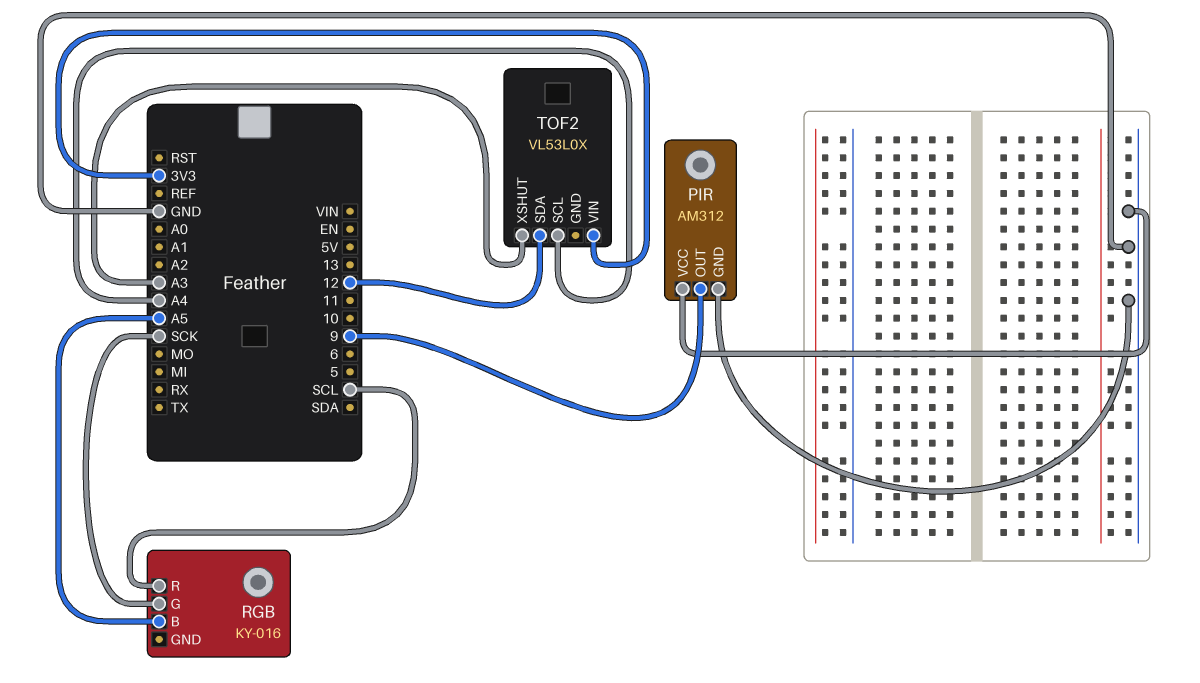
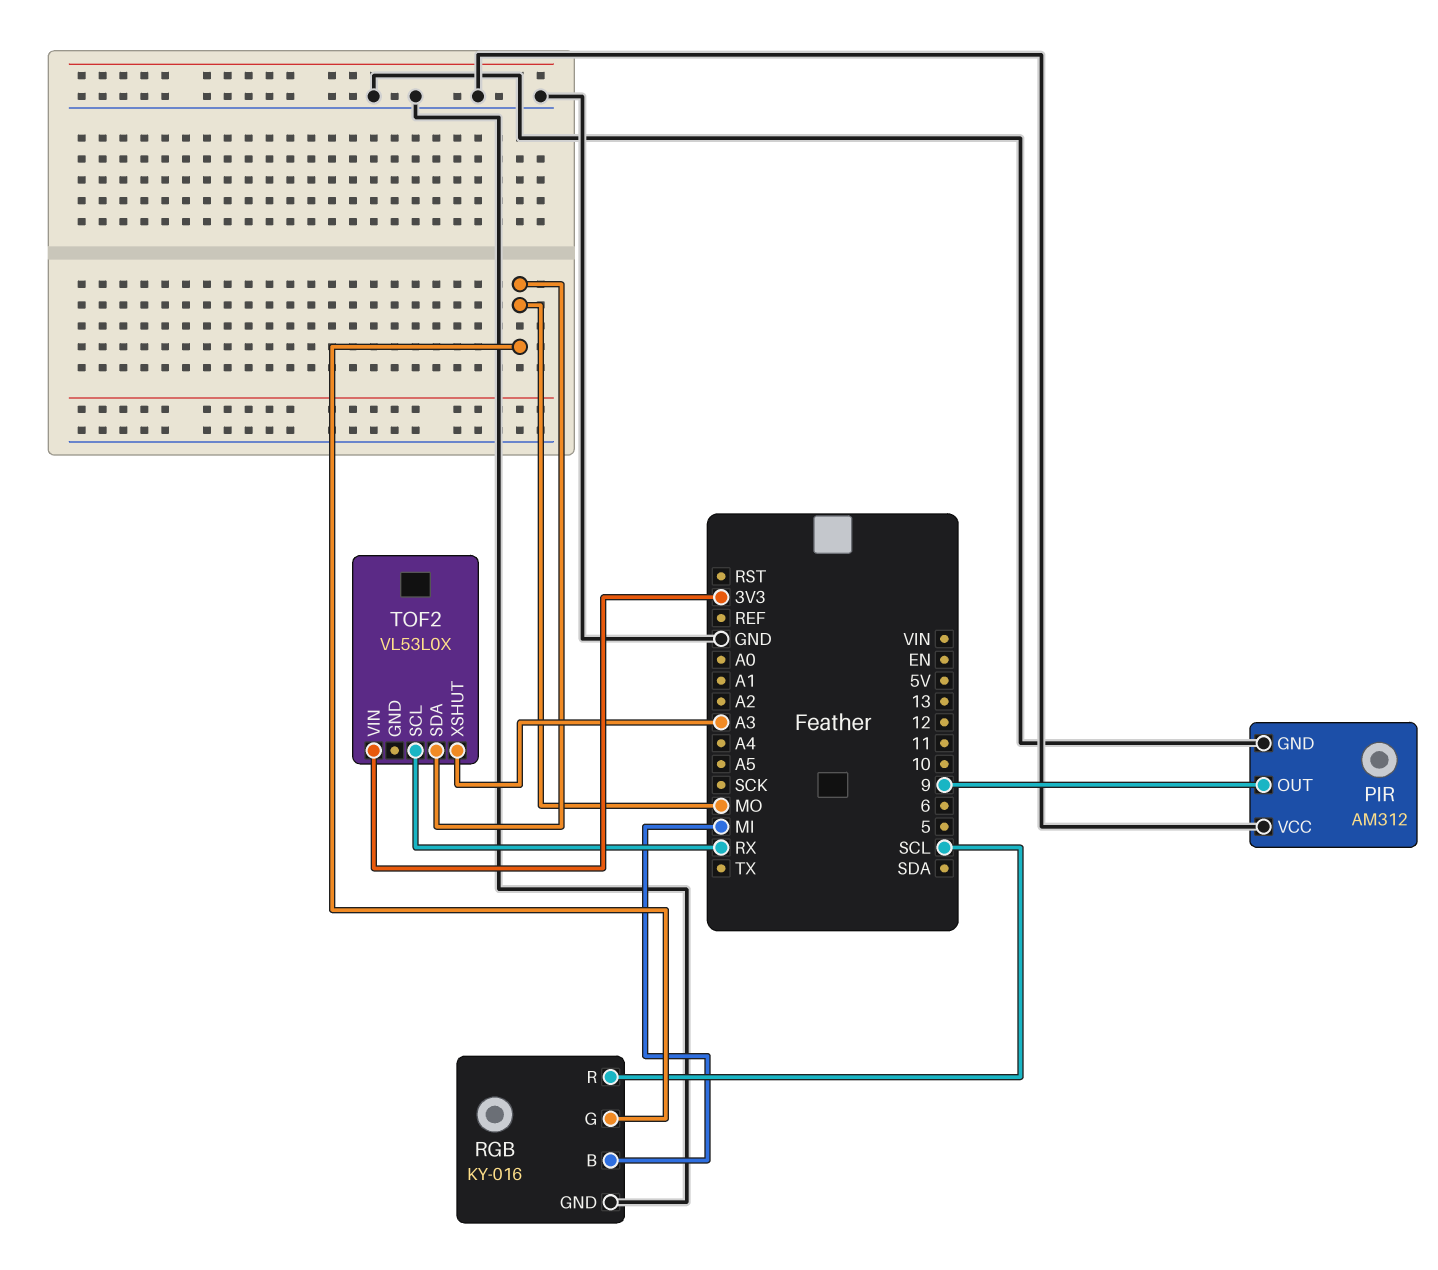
RGB pin B: A5 -> MI
RGB pin G: SCK -> MO
RGB pin GND: none -> GND
TOF2 pin SCL: A4 -> RX
TOF2 pin SDA: 12 -> MO

